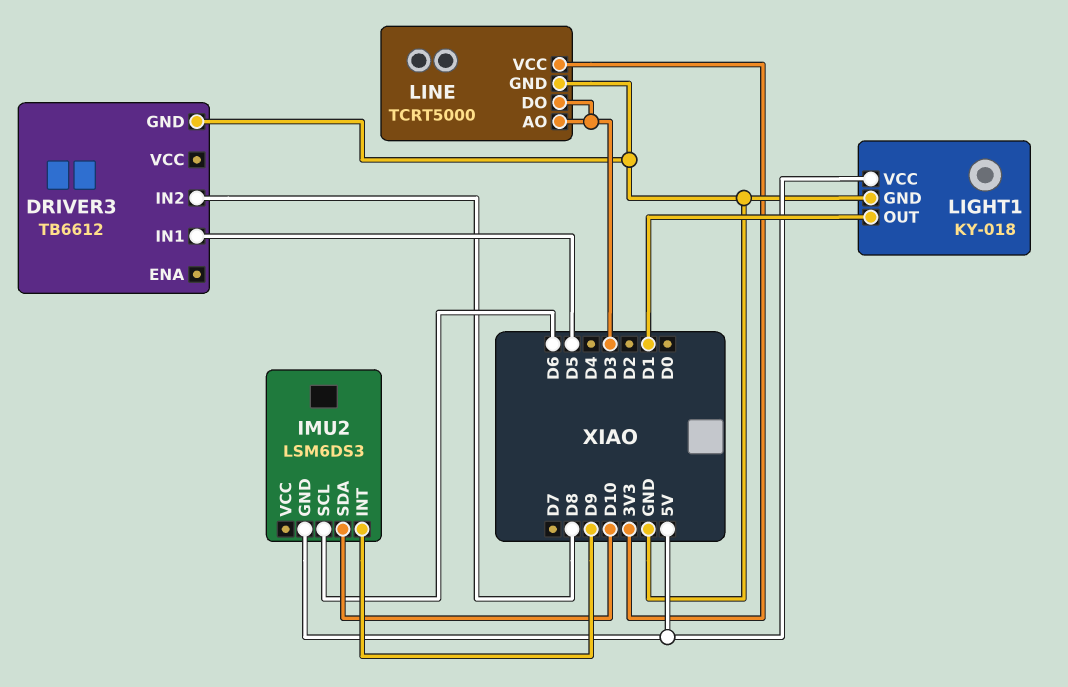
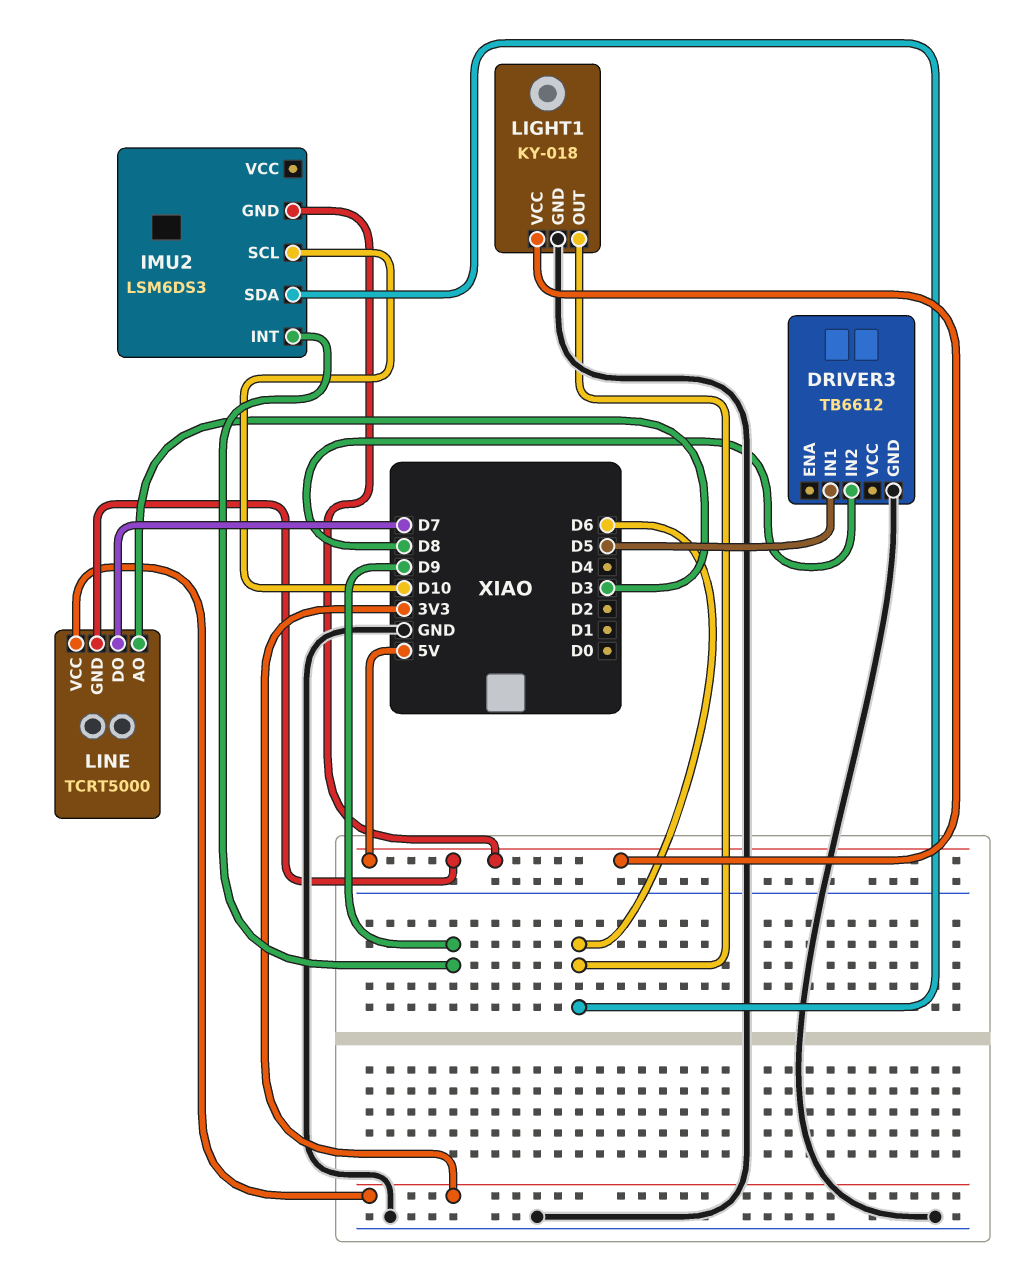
IMU2 pin SCL: D6 -> D10
IMU2 pin SDA: D10 -> D6
LIGHT1 pin OUT: D1 -> D6
LINE pin DO: D3 -> D7
LINE pin GND: GND -> 5V

